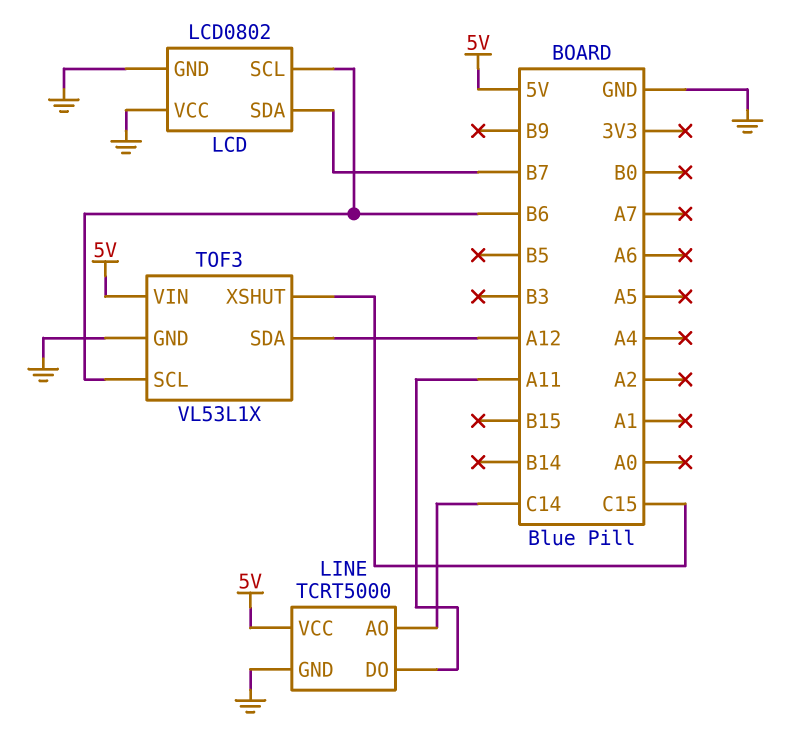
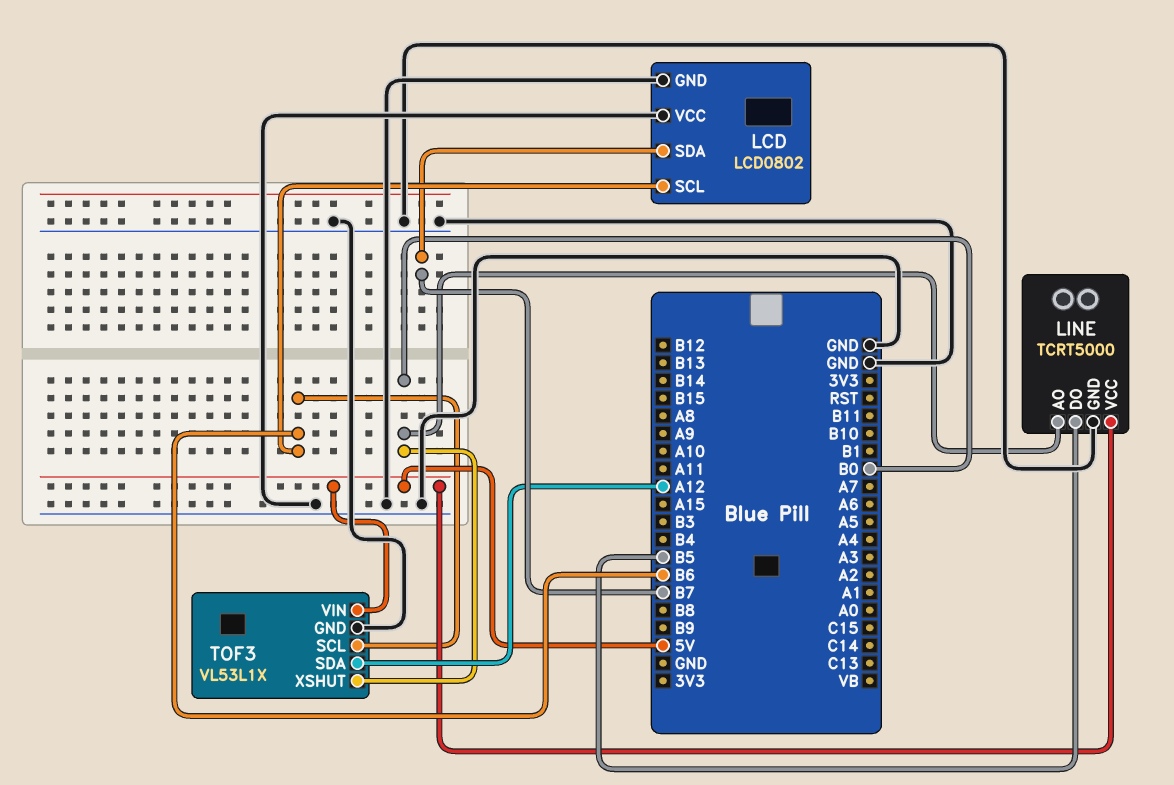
LINE pin AO: C14 -> B0
LINE pin DO: A11 -> B5
TOF3 pin XSHUT: C15 -> B0

